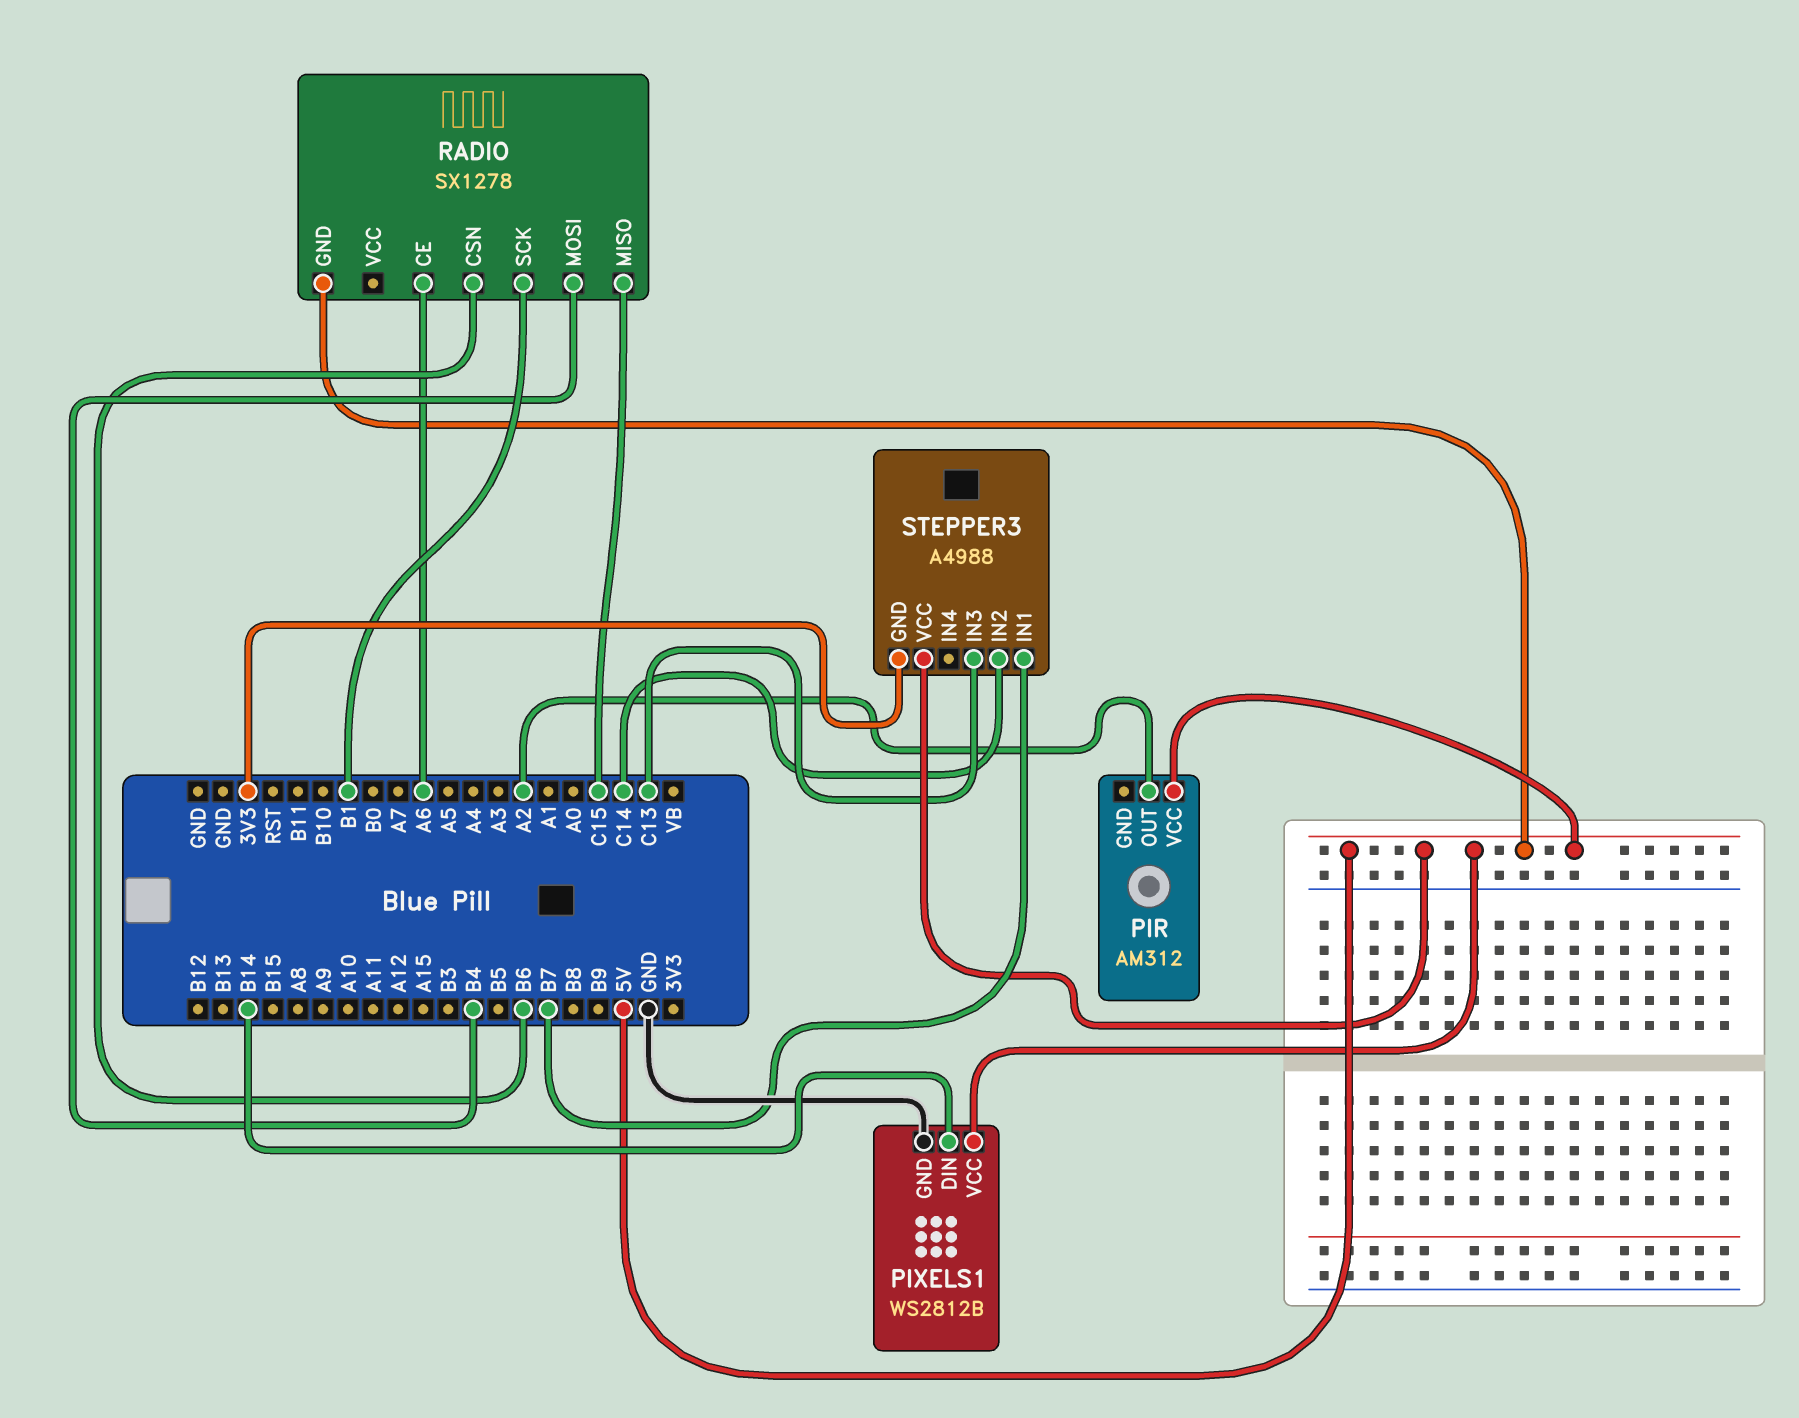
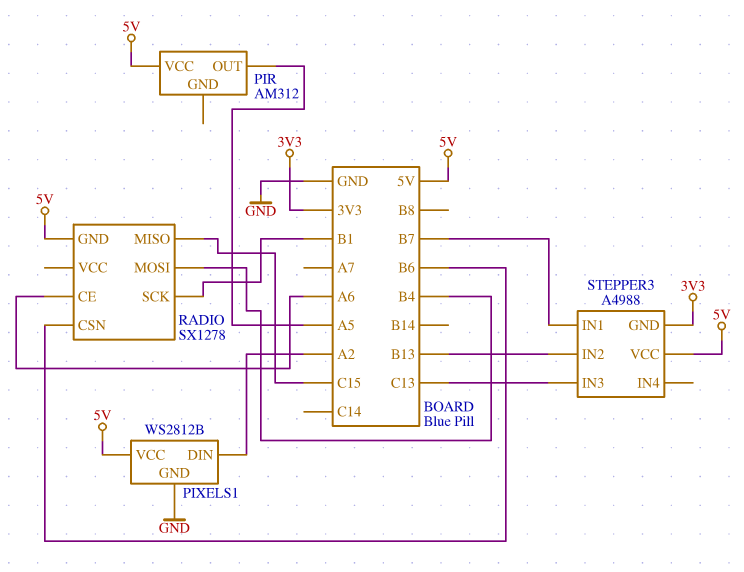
PIR pin OUT: A2 -> A5
PIXELS1 pin DIN: B14 -> A2
STEPPER3 pin IN2: C14 -> B13

